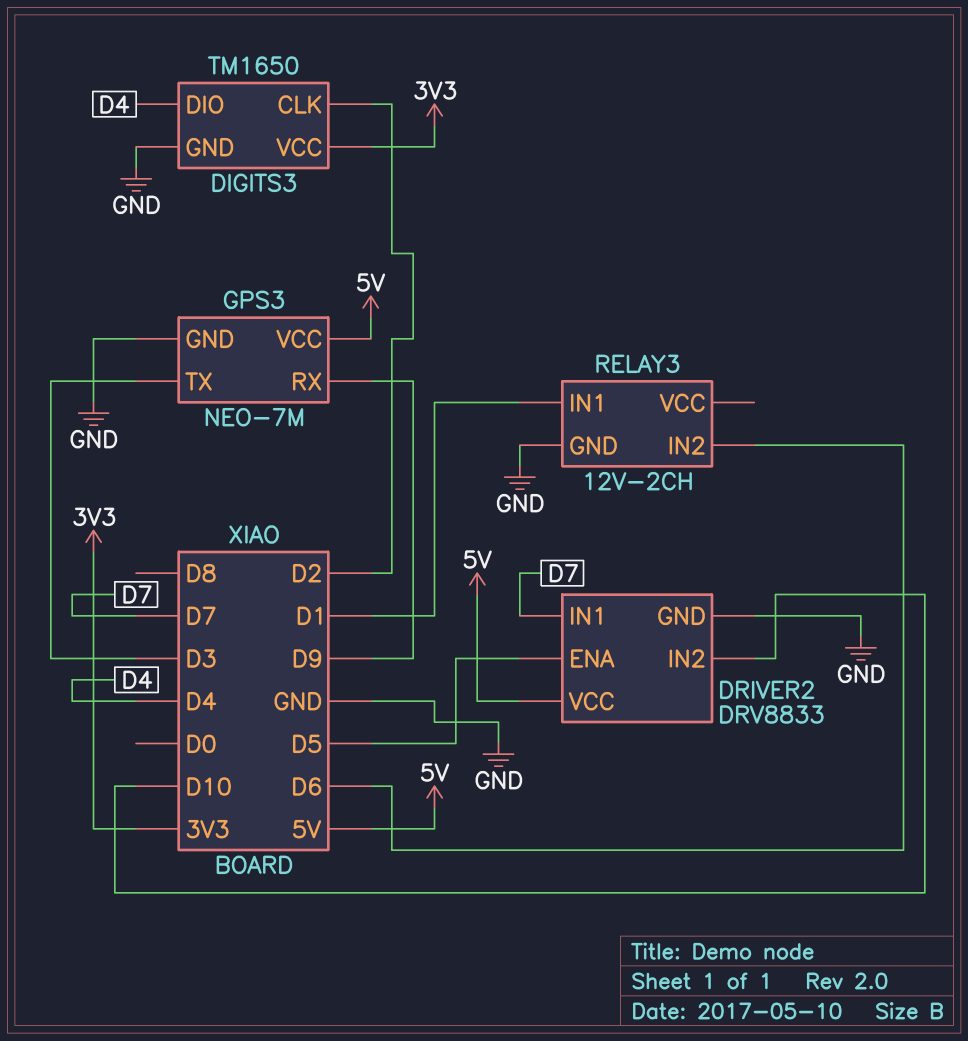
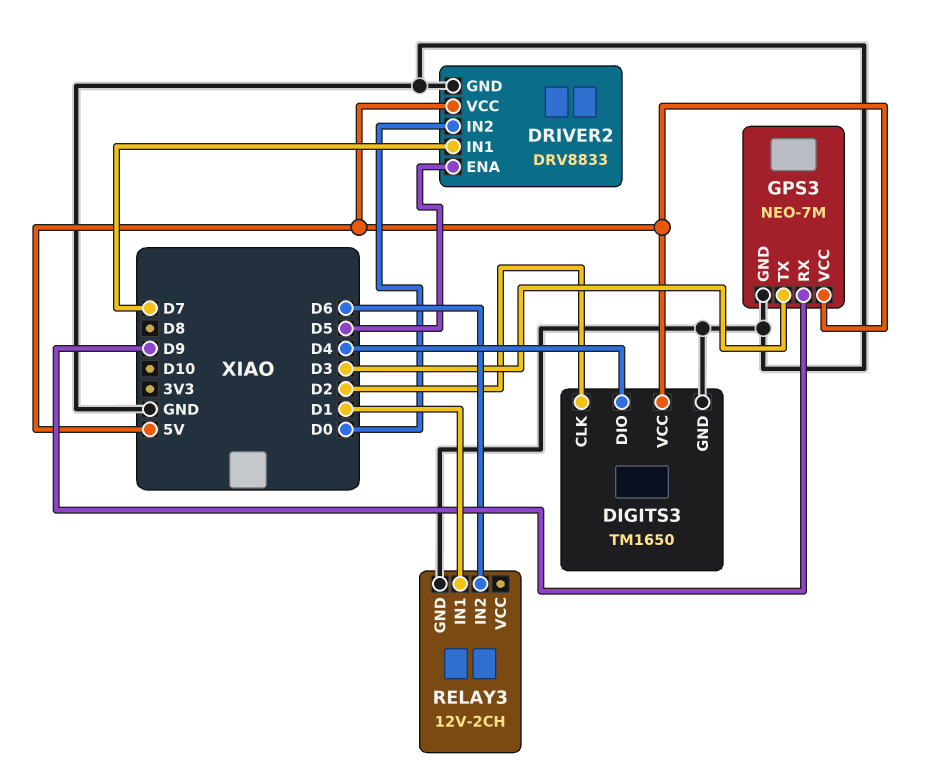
DIGITS3 pin VCC: 3V3 -> 5V
DRIVER2 pin IN2: D10 -> D0

